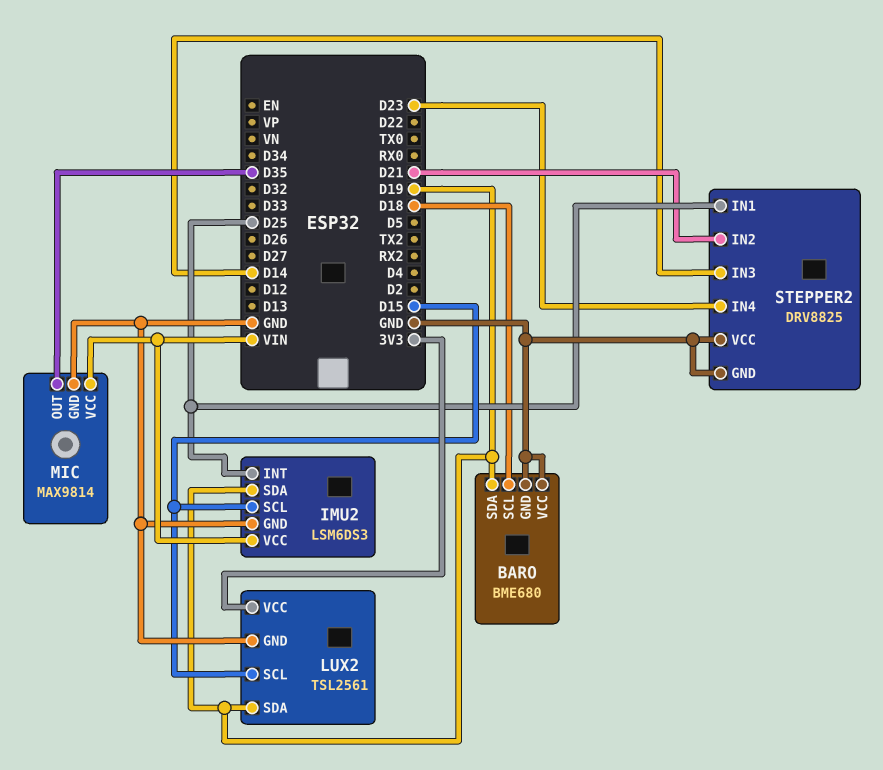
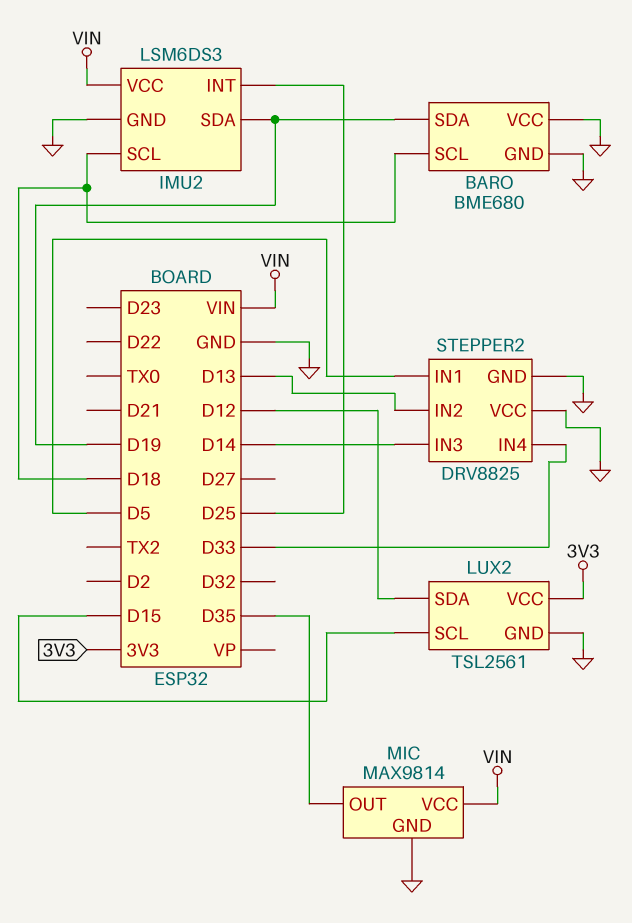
IMU2 pin SCL: D15 -> D18
LUX2 pin SDA: D19 -> D12
STEPPER2 pin IN1: D25 -> D5
STEPPER2 pin IN2: D21 -> D13
STEPPER2 pin IN4: D23 -> D33

